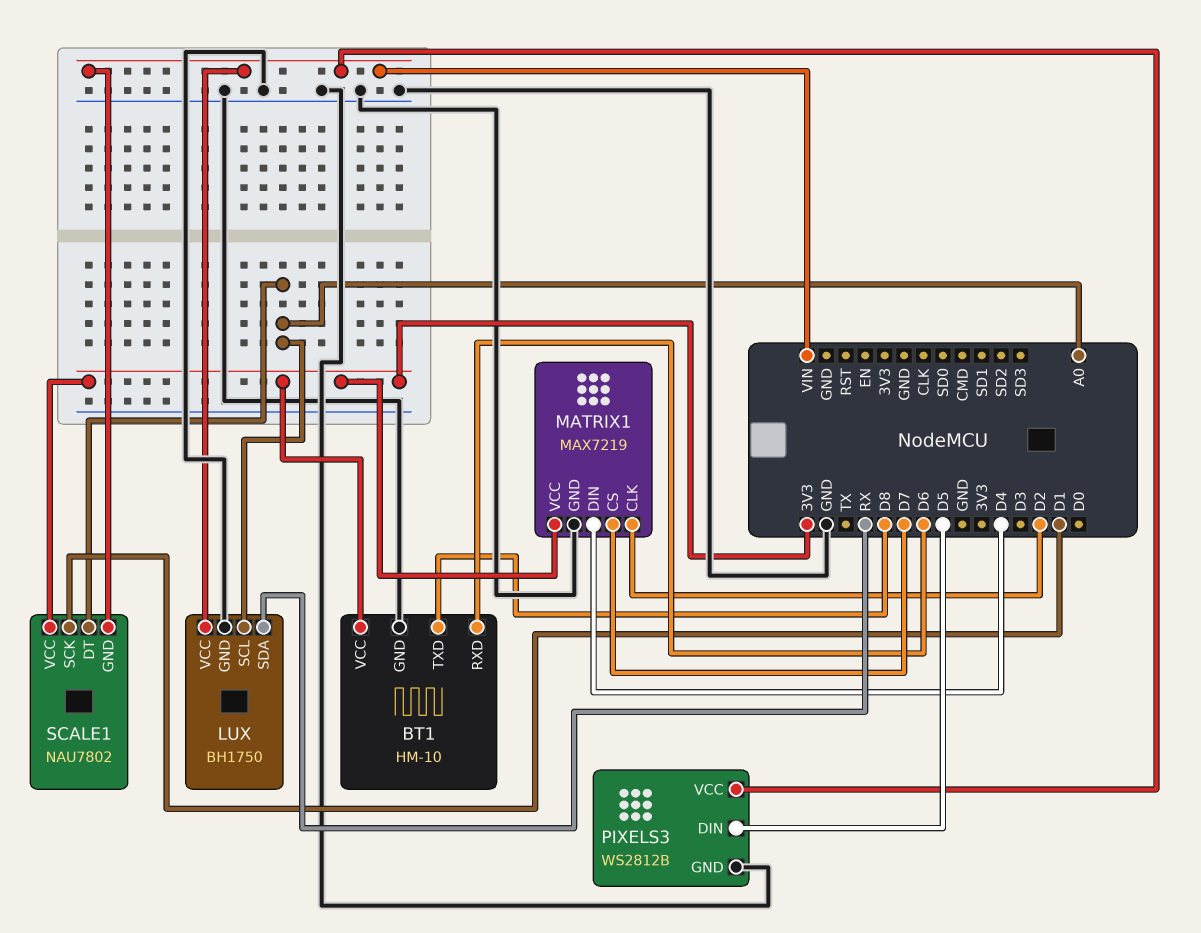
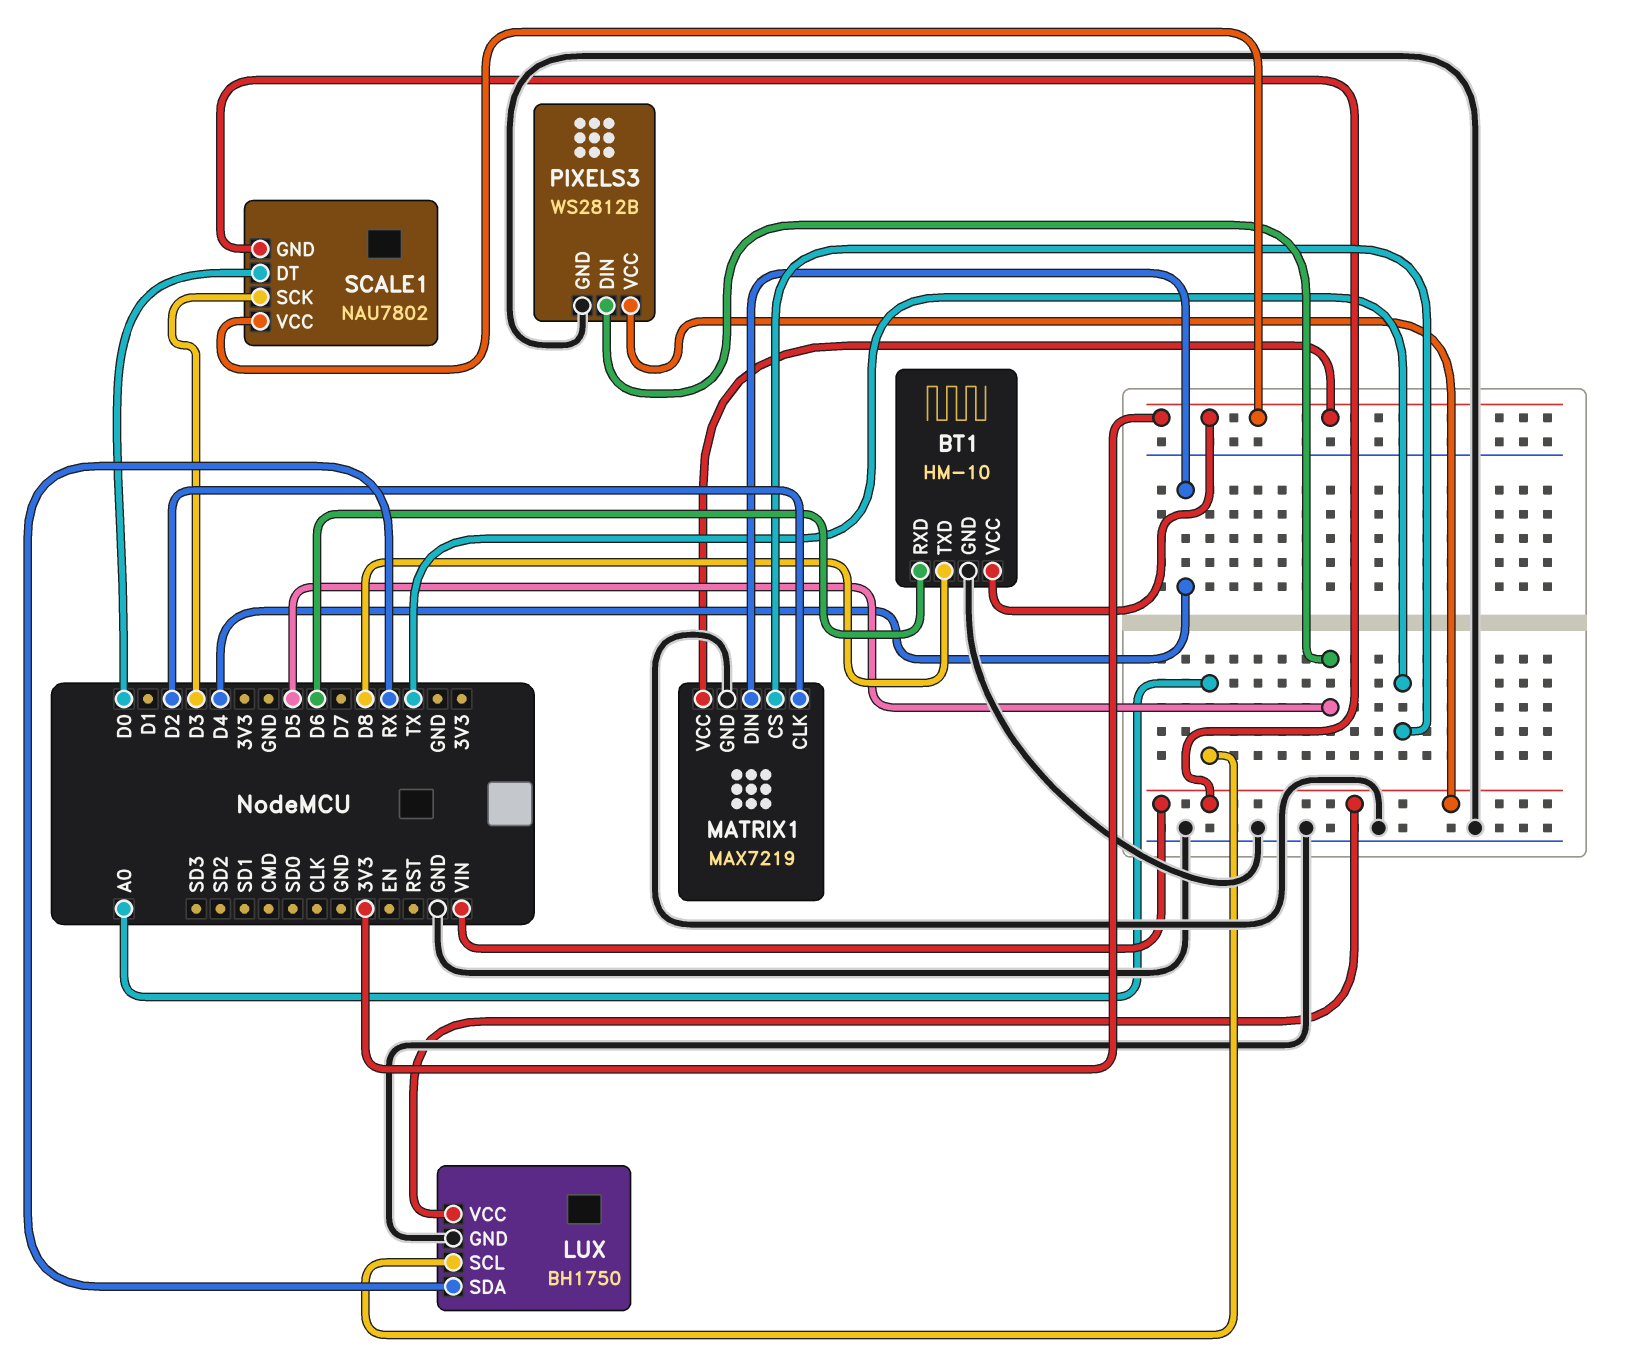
MATRIX1 pin CS: D7 -> TX
SCALE1 pin DT: A0 -> D0
SCALE1 pin SCK: D1 -> D3

